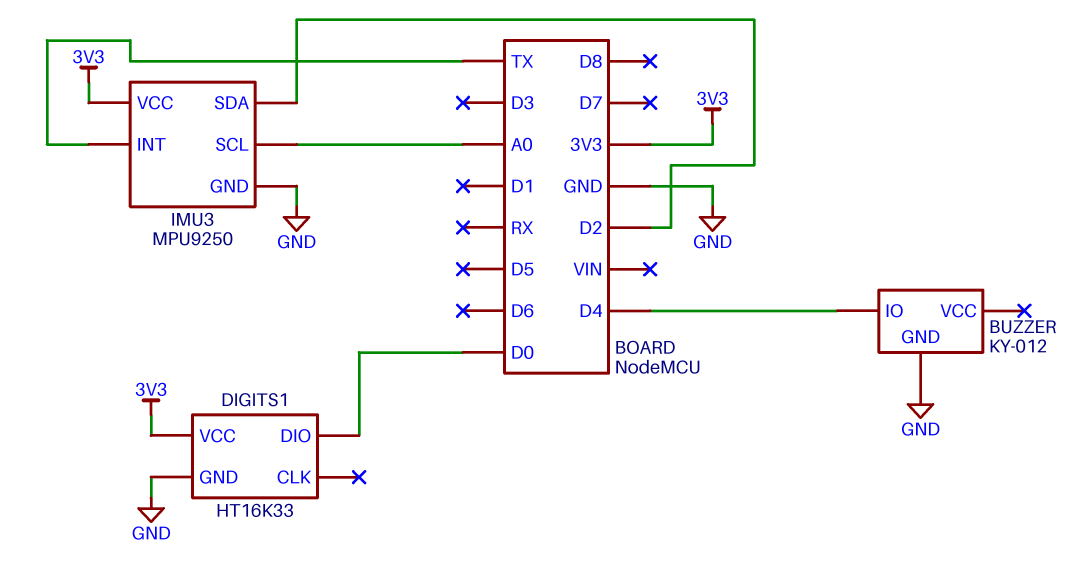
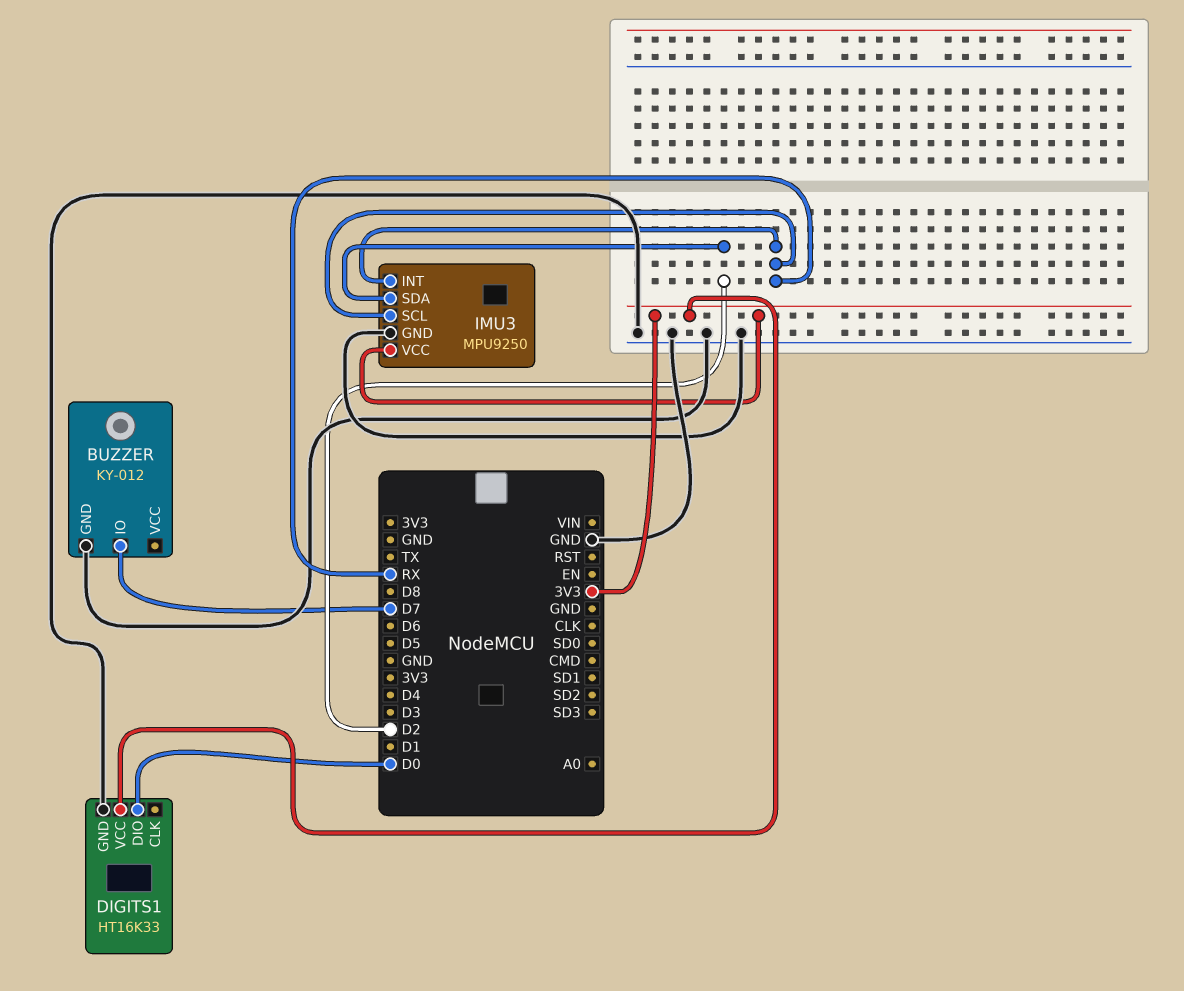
BUZZER pin IO: D4 -> D7
IMU3 pin INT: TX -> RX
IMU3 pin SCL: A0 -> RX

